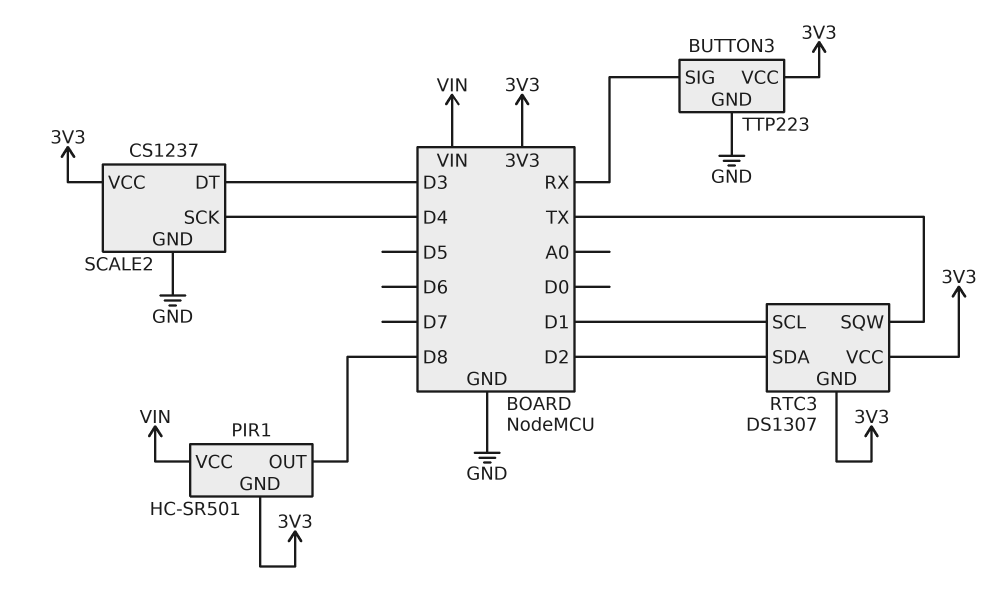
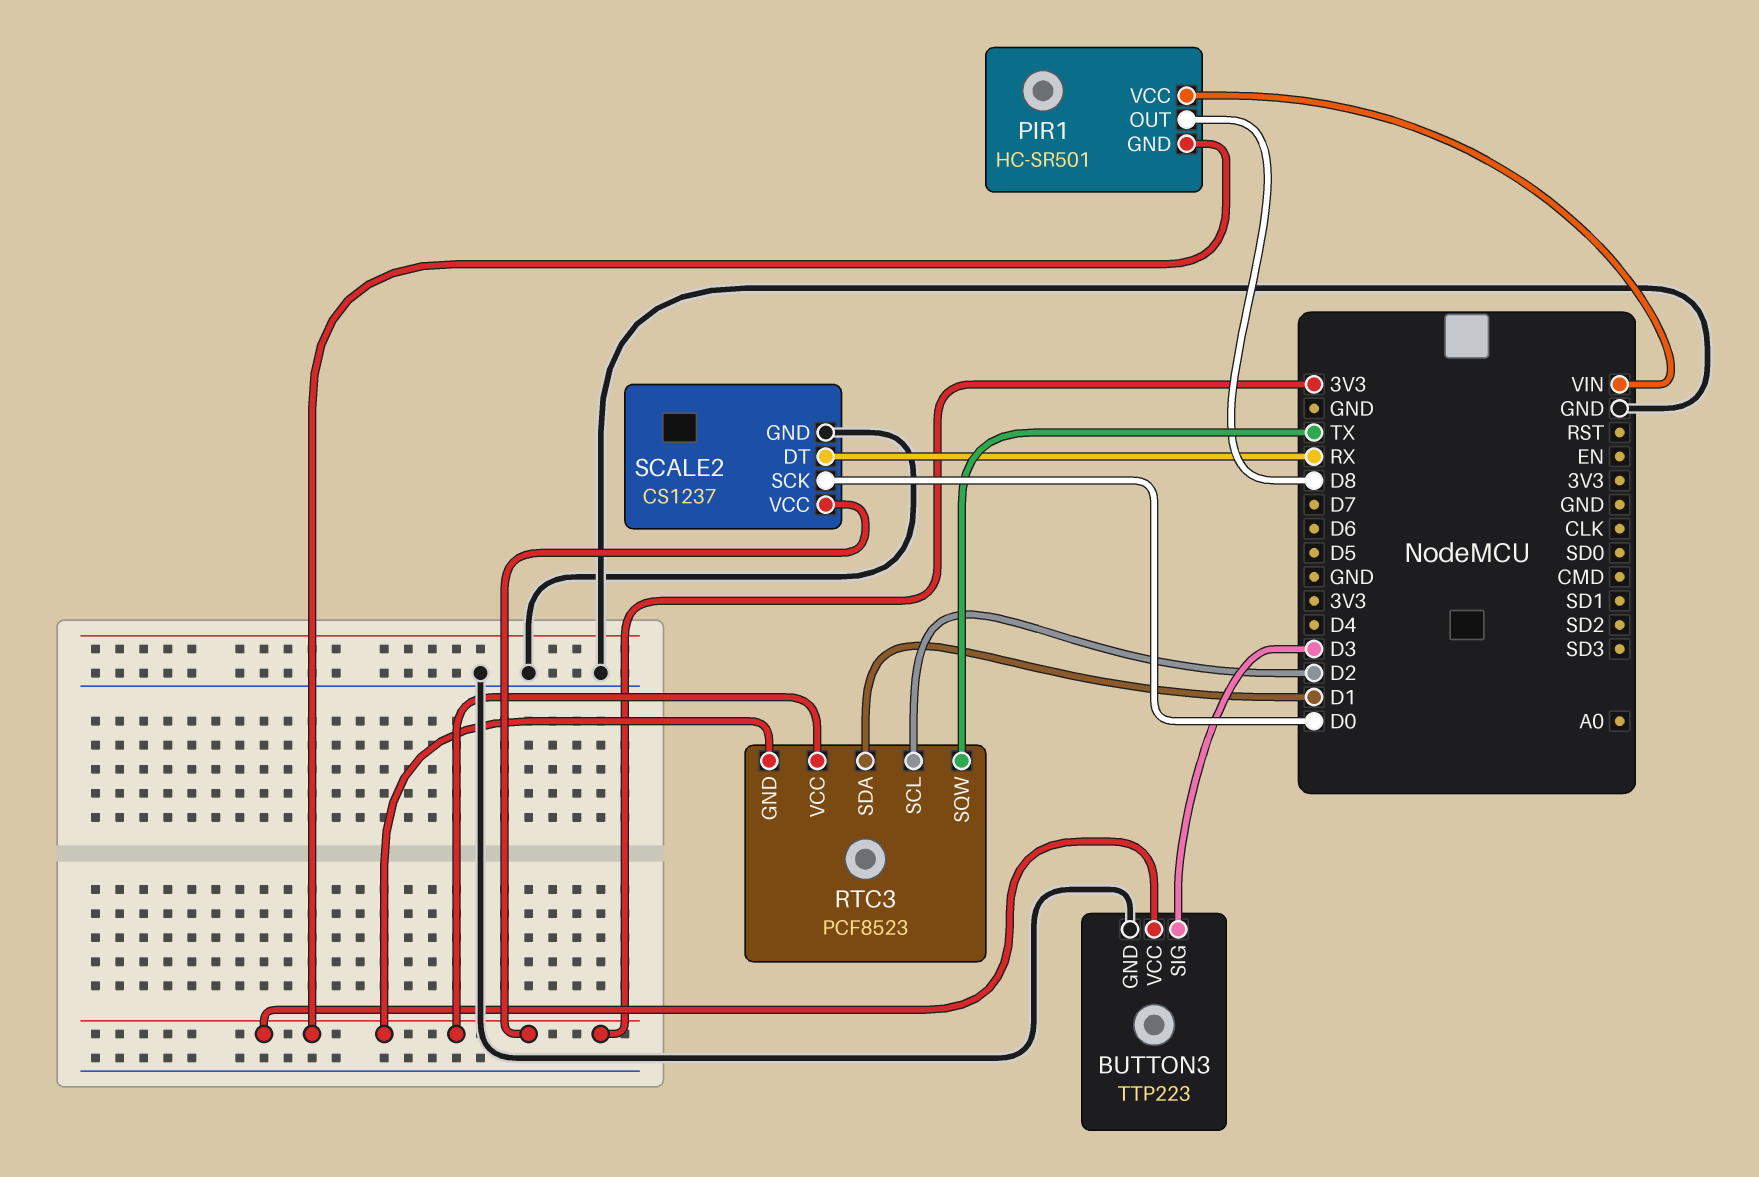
BUTTON3 pin SIG: RX -> D3
RTC3: DS1307 -> PCF8523
RTC3 pin SCL: D1 -> D2
RTC3 pin SDA: D2 -> D1
SCALE2 pin DT: D3 -> RX
SCALE2 pin SCK: D4 -> D0

